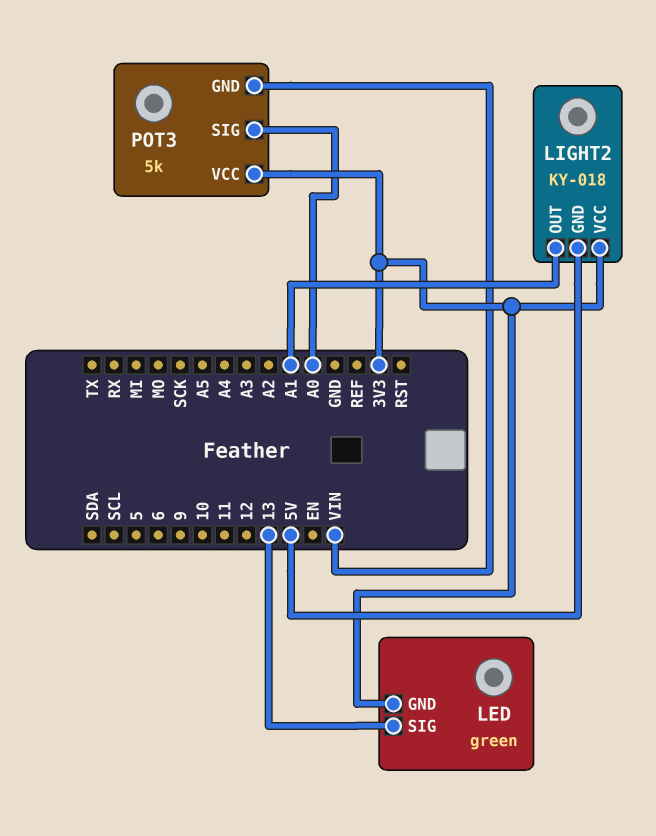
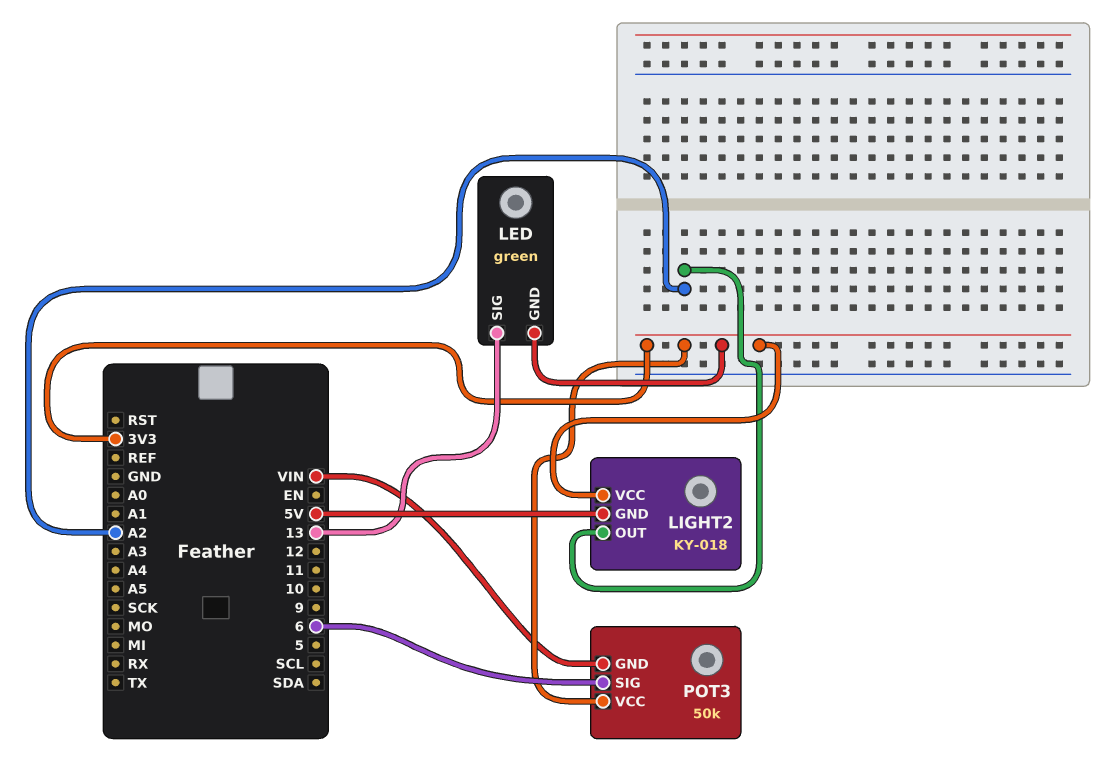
LIGHT2 pin OUT: A1 -> A2
POT3: 5k -> 50k
POT3 pin SIG: A0 -> 6

